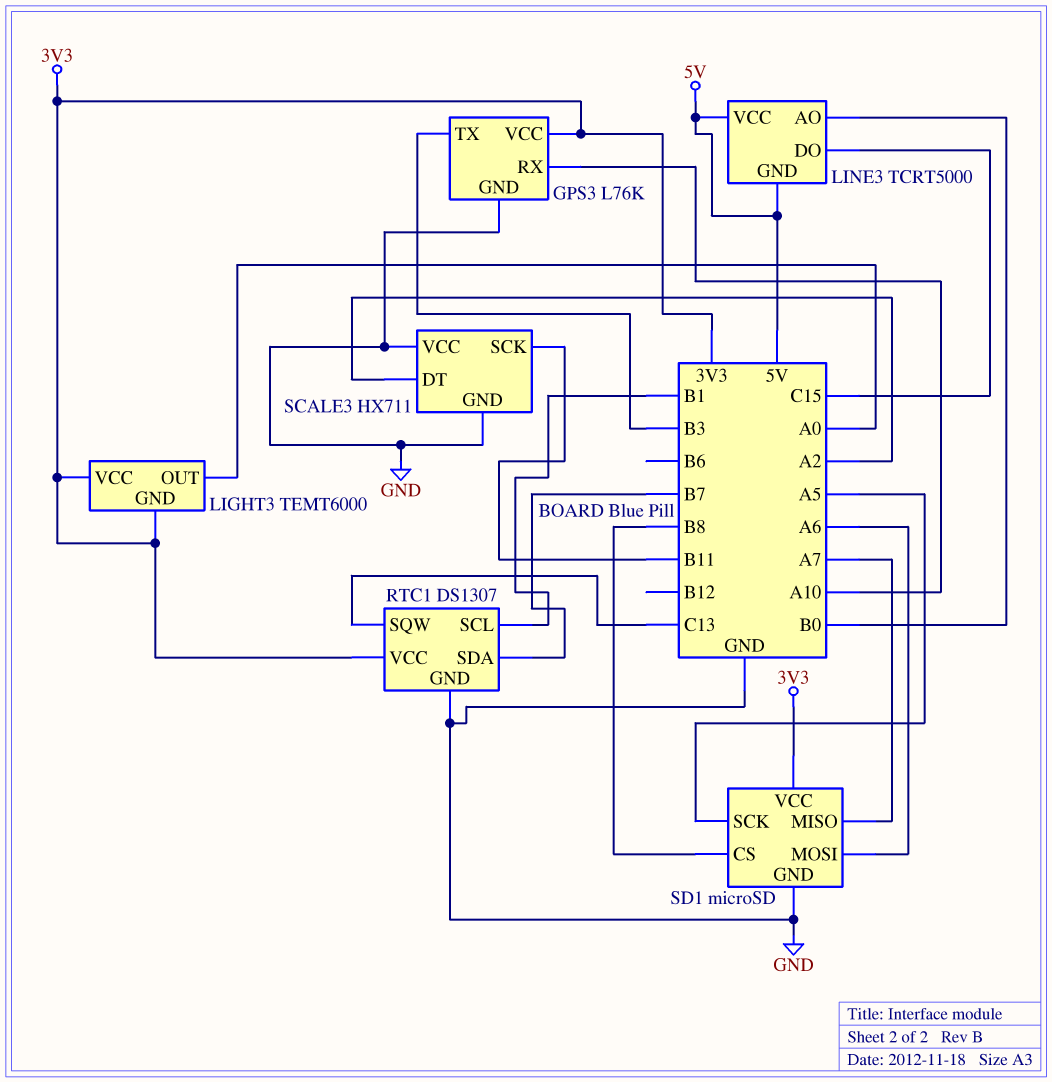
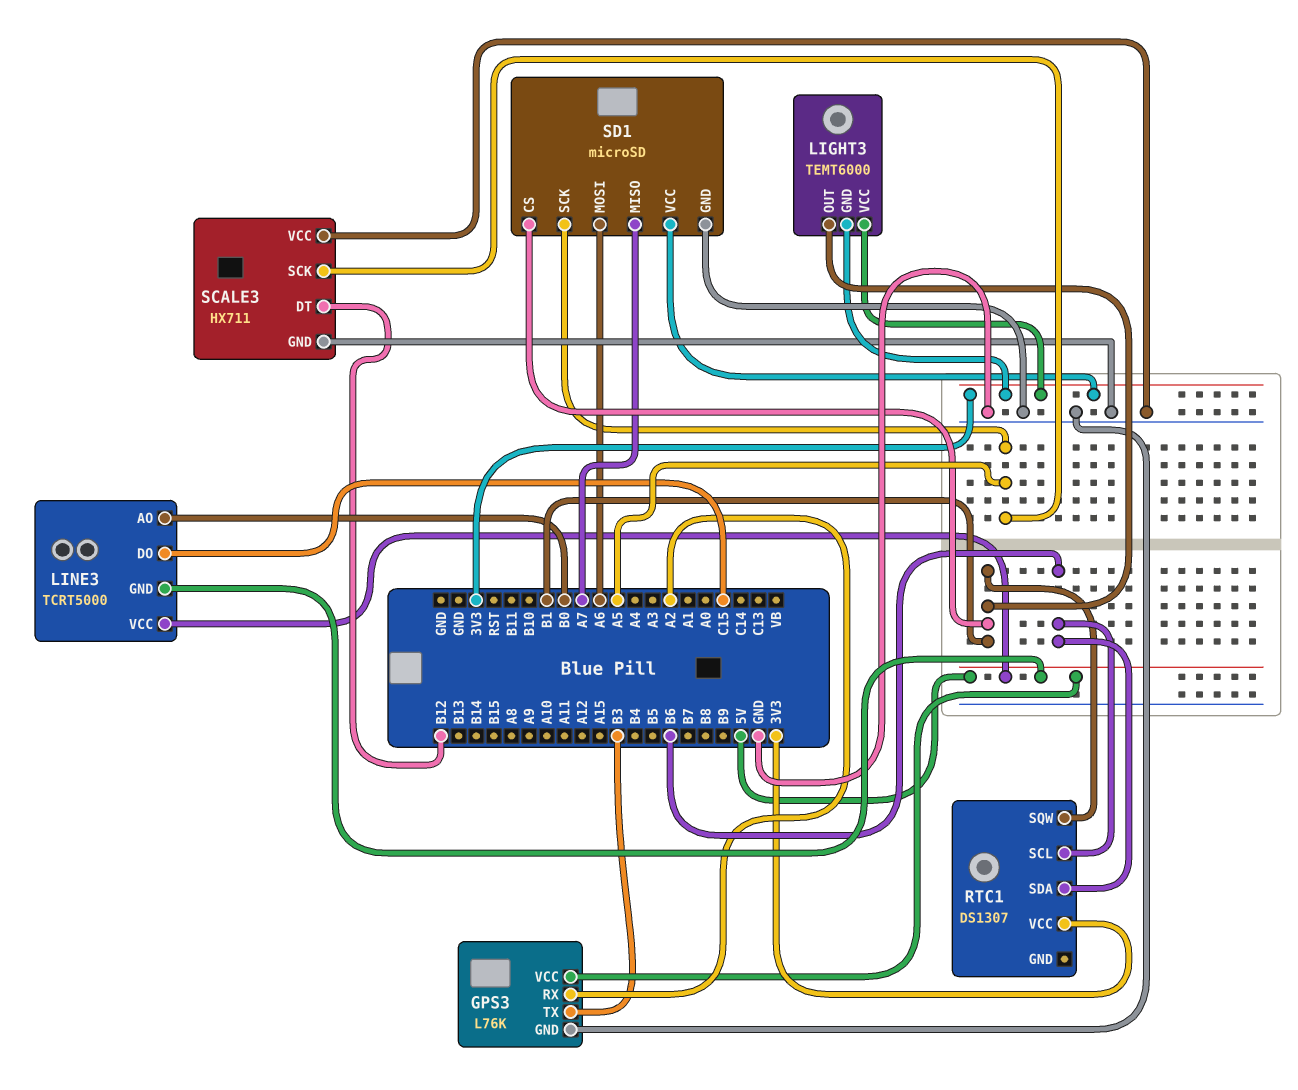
GPS3 pin RX: A10 -> A2
GPS3 pin VCC: 3V3 -> 5V
LIGHT3 pin OUT: A0 -> B1
RTC1 pin GND: GND -> none
RTC1 pin SCL: B1 -> B6
RTC1 pin SDA: B7 -> B6
RTC1 pin SQW: C13 -> B1
SCALE3 pin DT: A2 -> B12
SCALE3 pin SCK: B11 -> A5
SD1 pin CS: B8 -> B1

